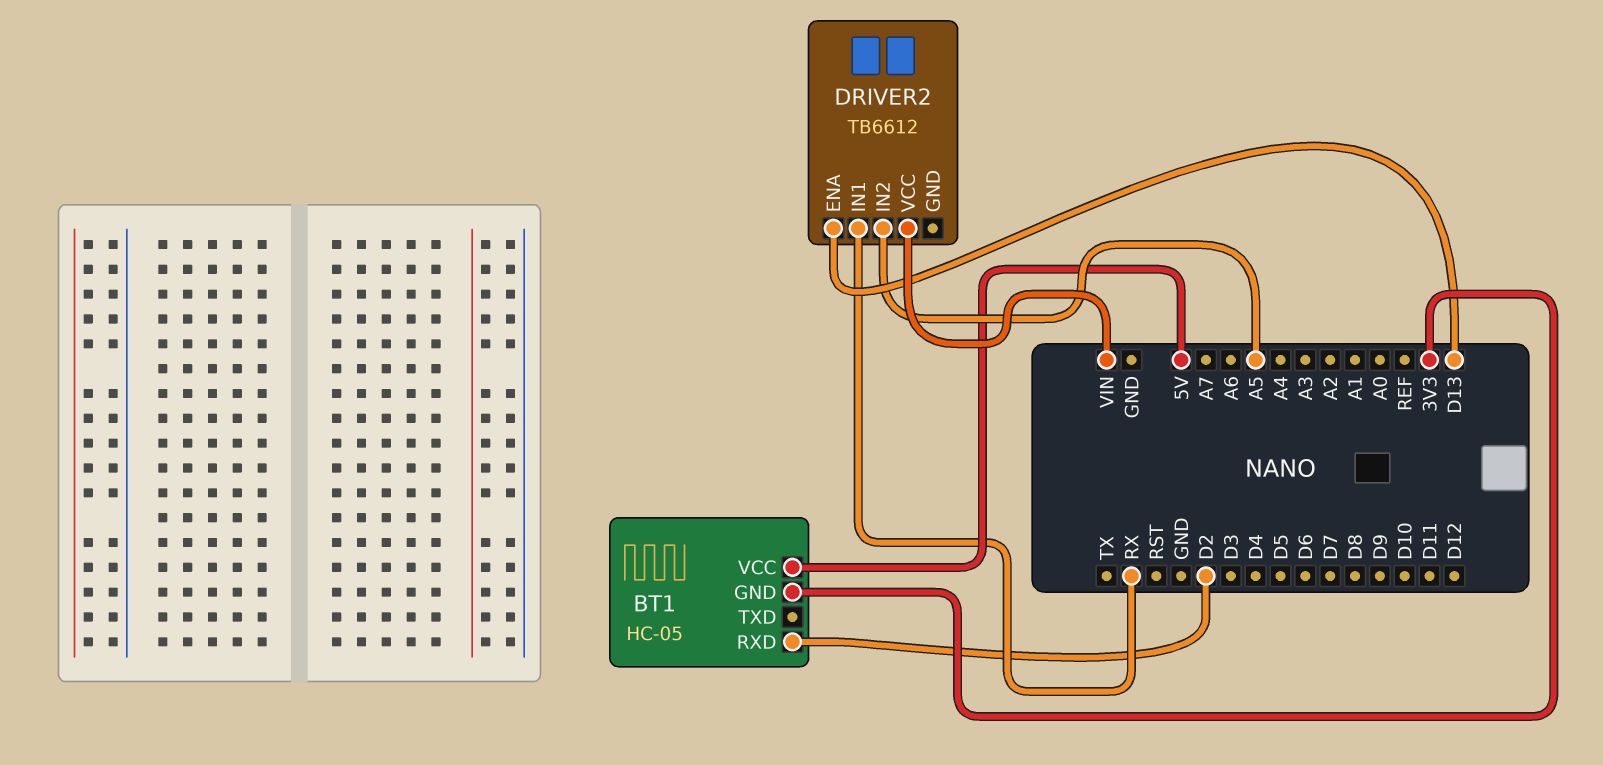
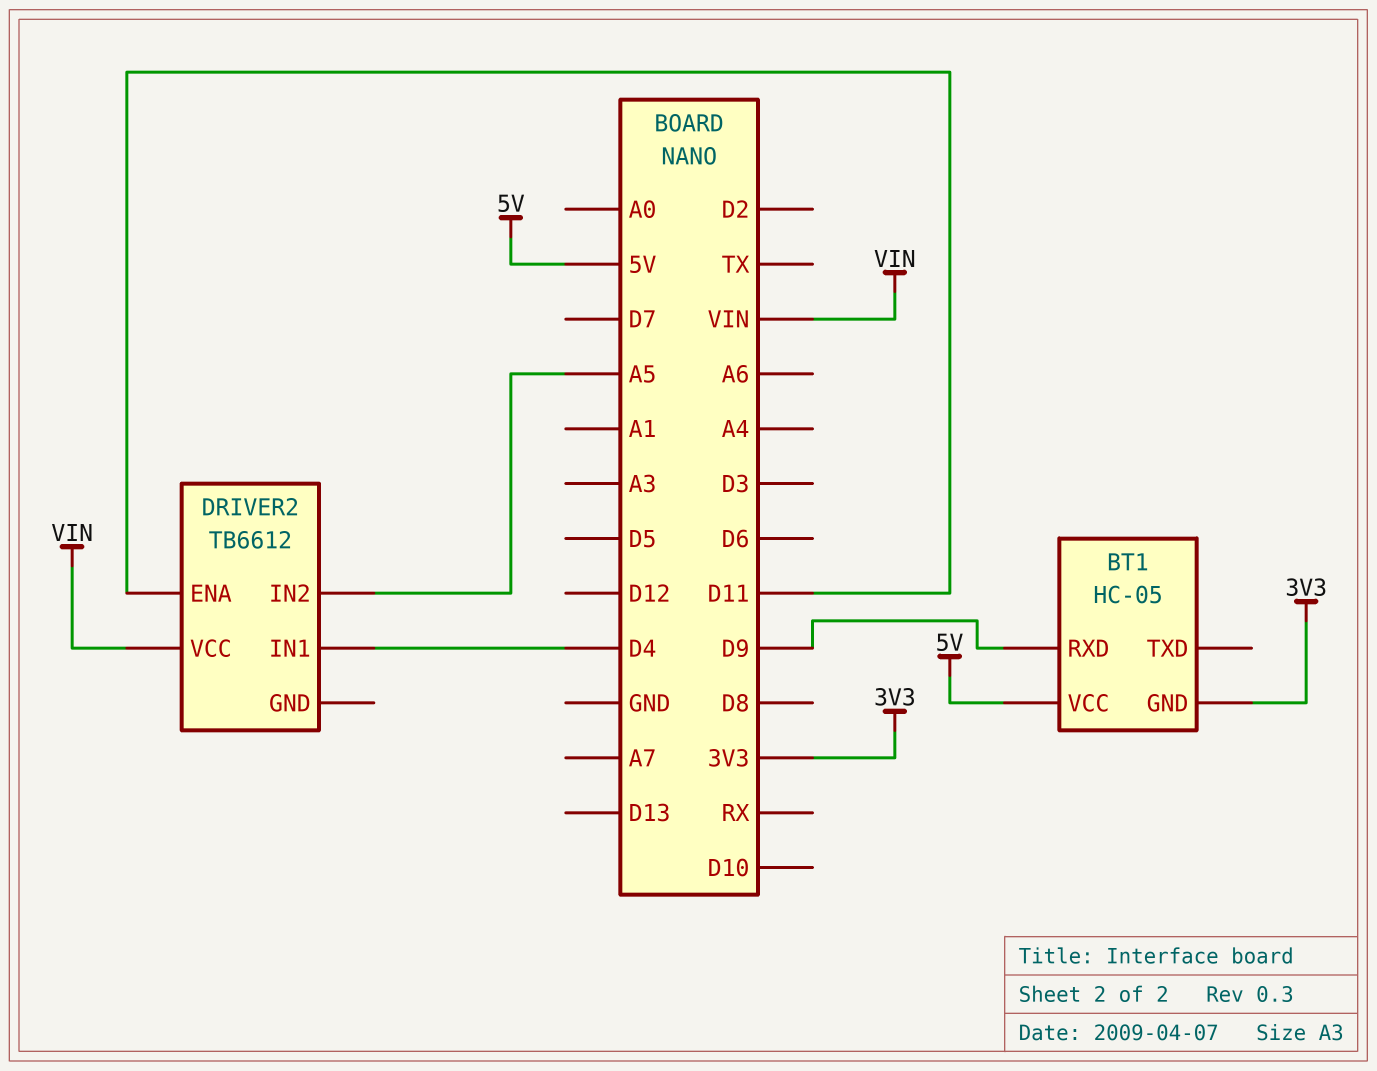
BT1 pin RXD: D2 -> D9
DRIVER2 pin ENA: D13 -> D11
DRIVER2 pin IN1: RX -> D4

